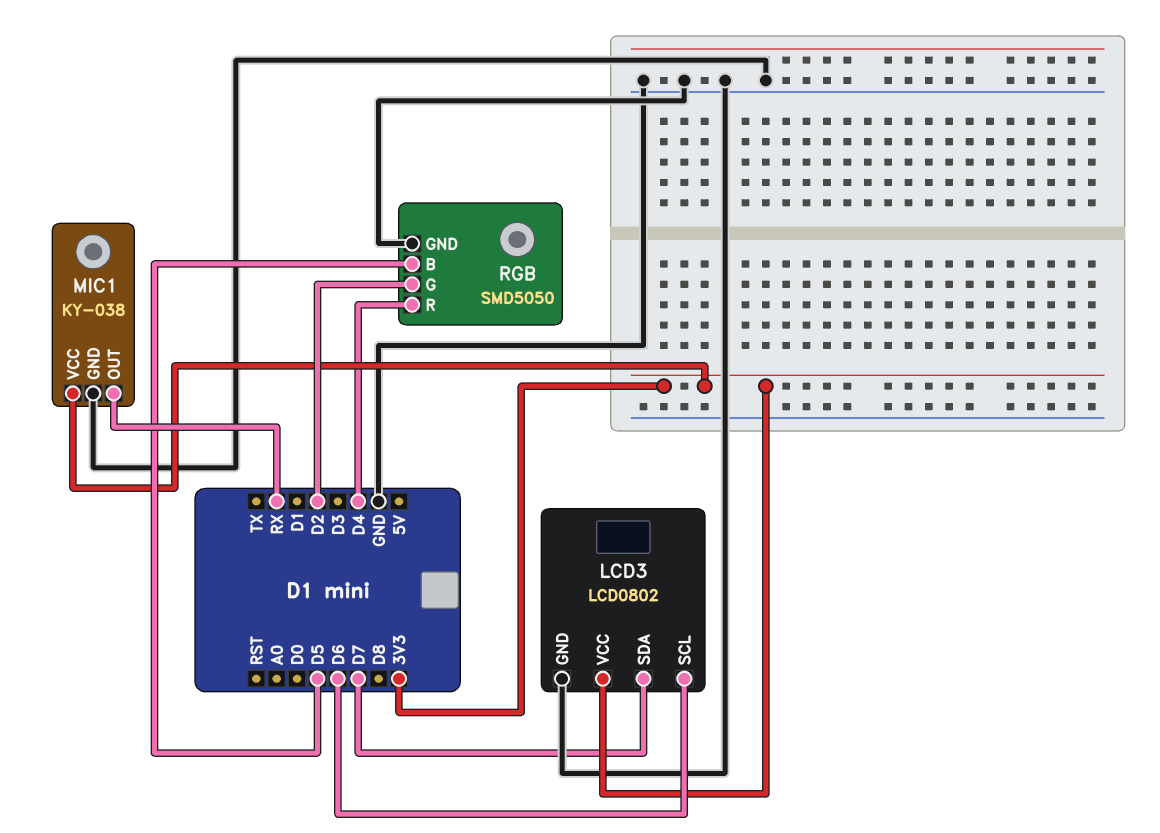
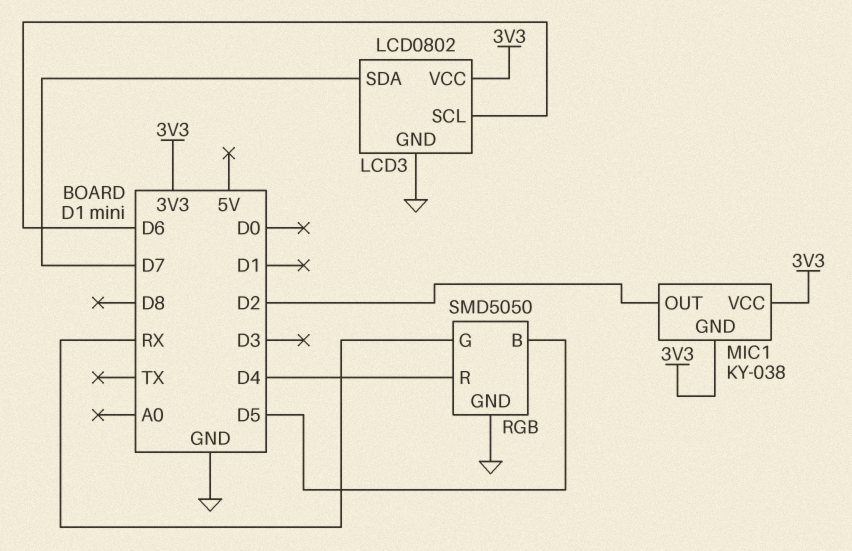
MIC1 pin GND: GND -> 3V3
MIC1 pin OUT: RX -> D2
RGB pin G: D2 -> RX

